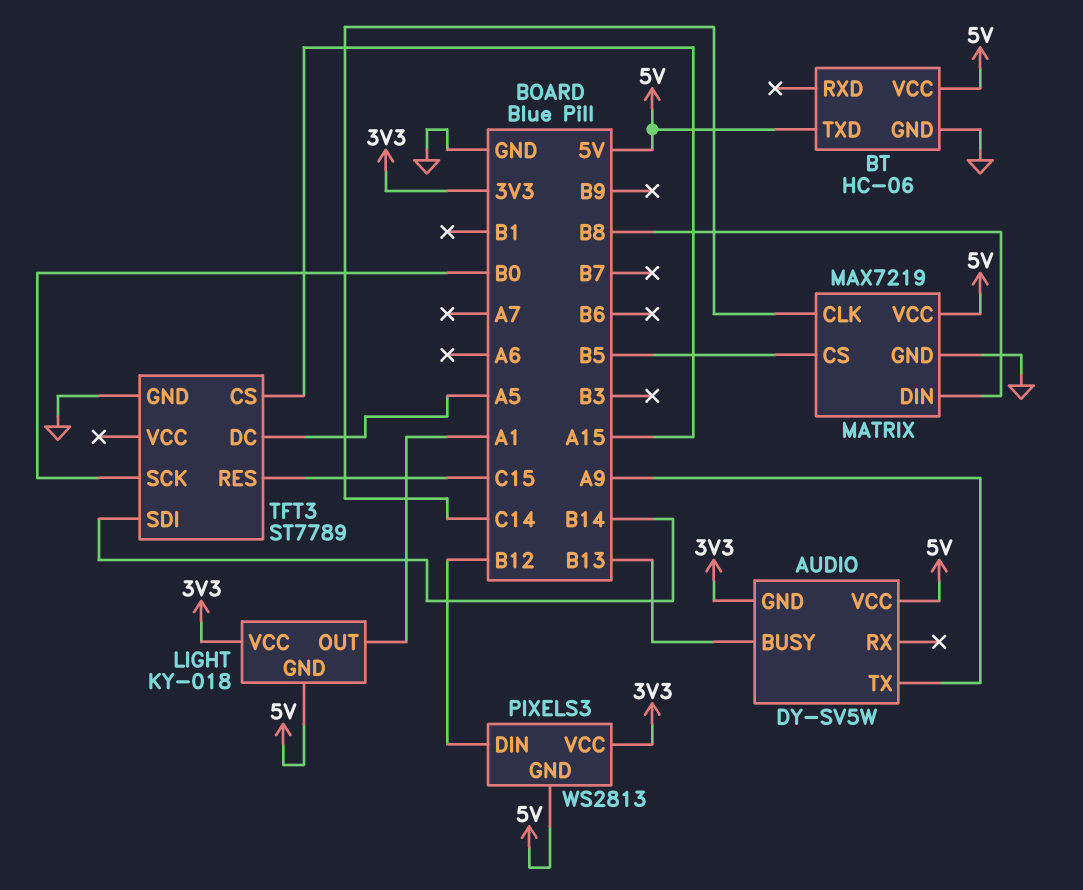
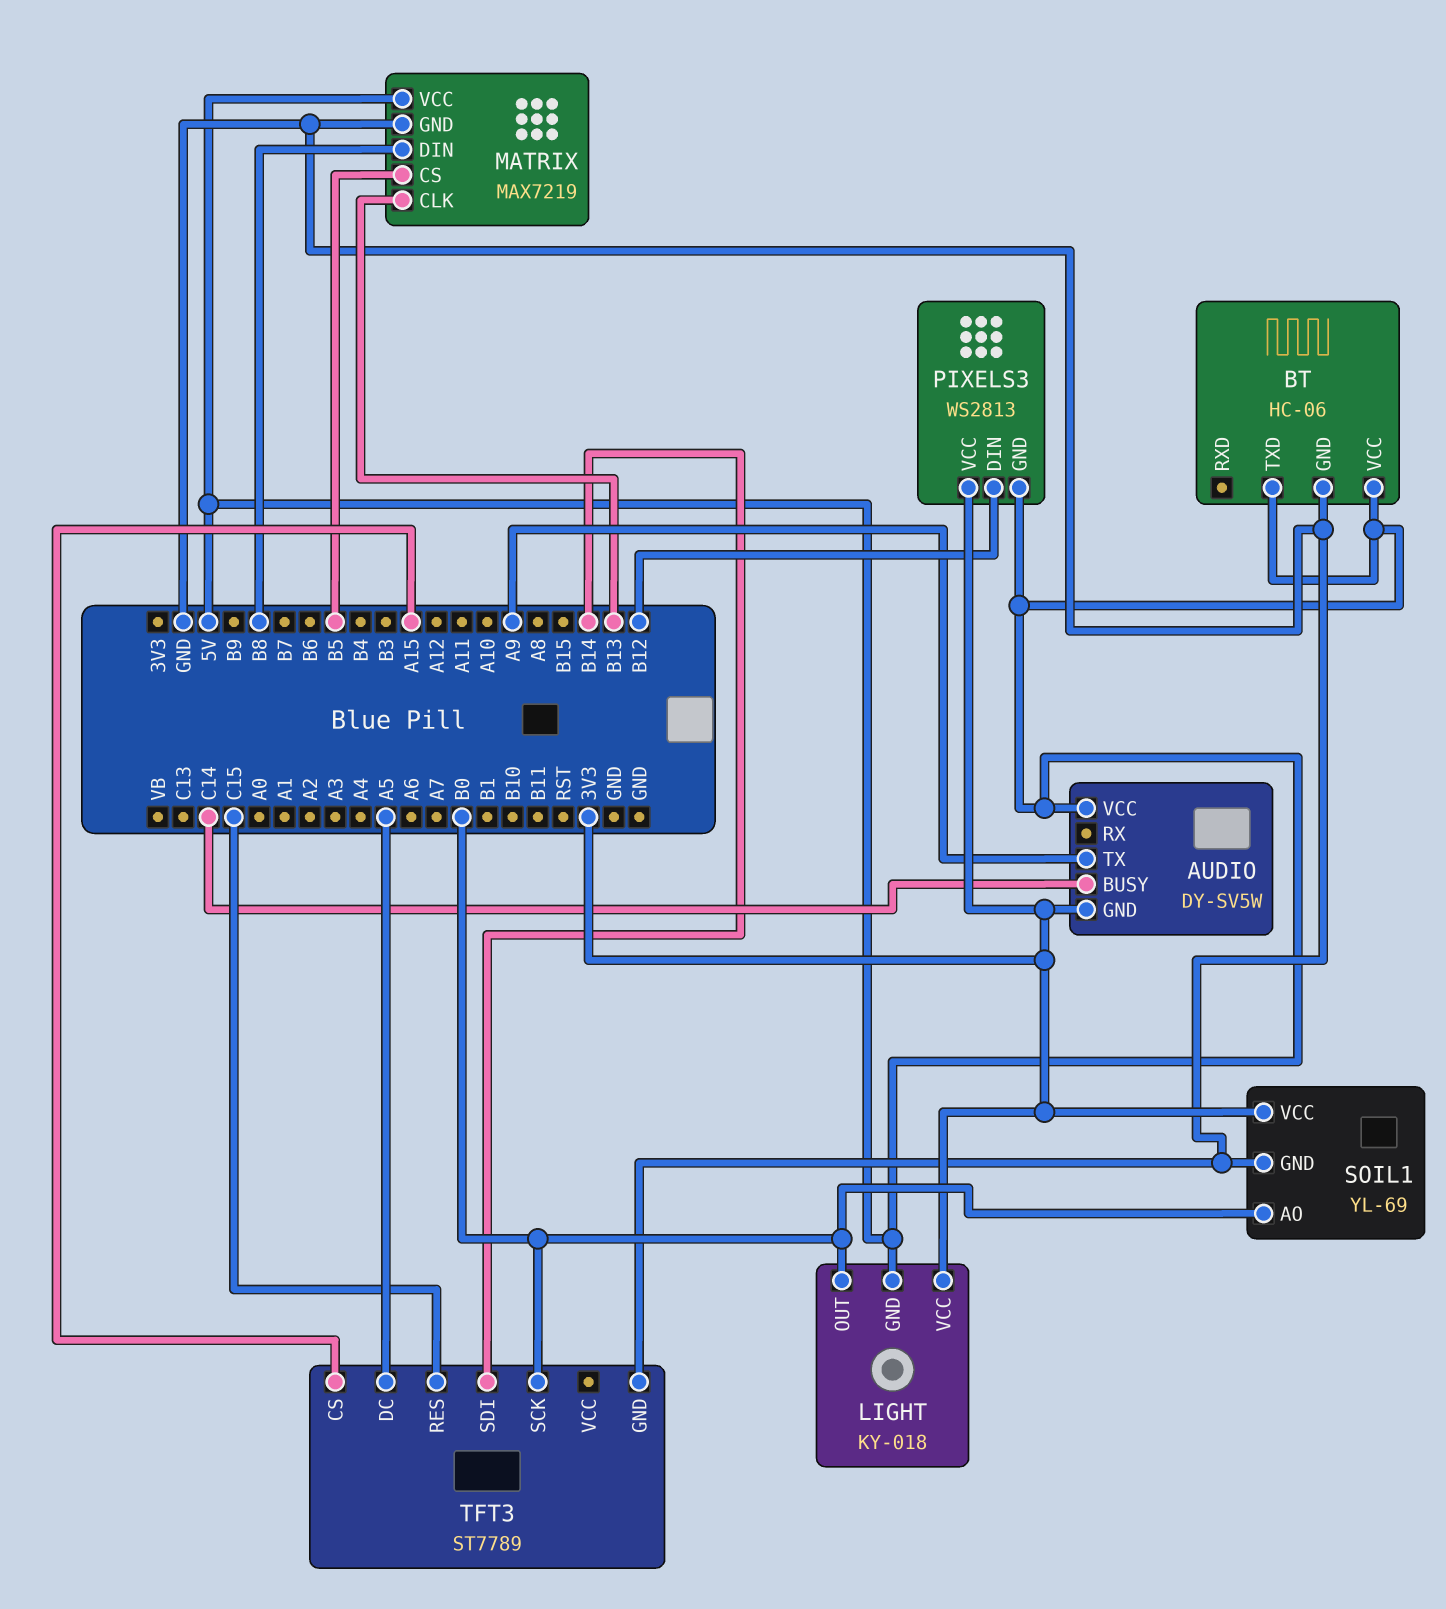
AUDIO pin BUSY: B13 -> C14
LIGHT pin OUT: A1 -> B0
MATRIX pin CLK: C14 -> B13
SOIL1: none -> YL-69
SOIL1 pin AO: none -> B0
SOIL1 pin GND: none -> GND
SOIL1 pin VCC: none -> 3V3

